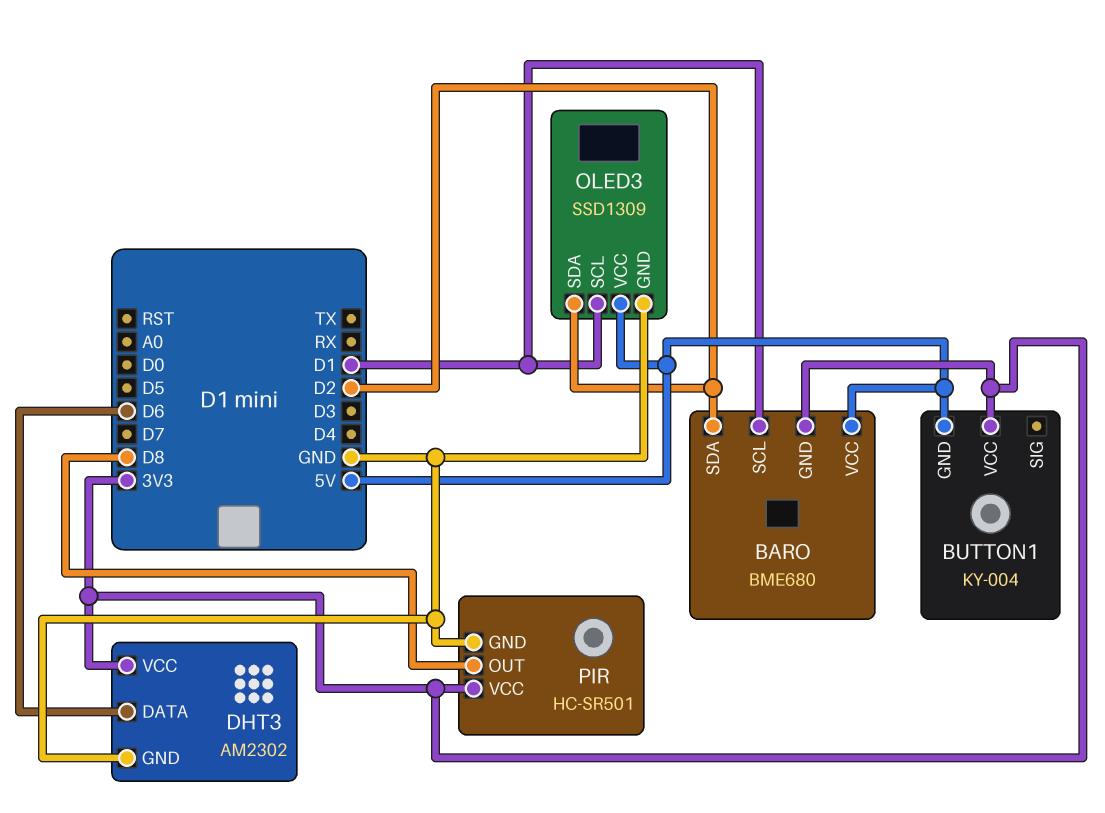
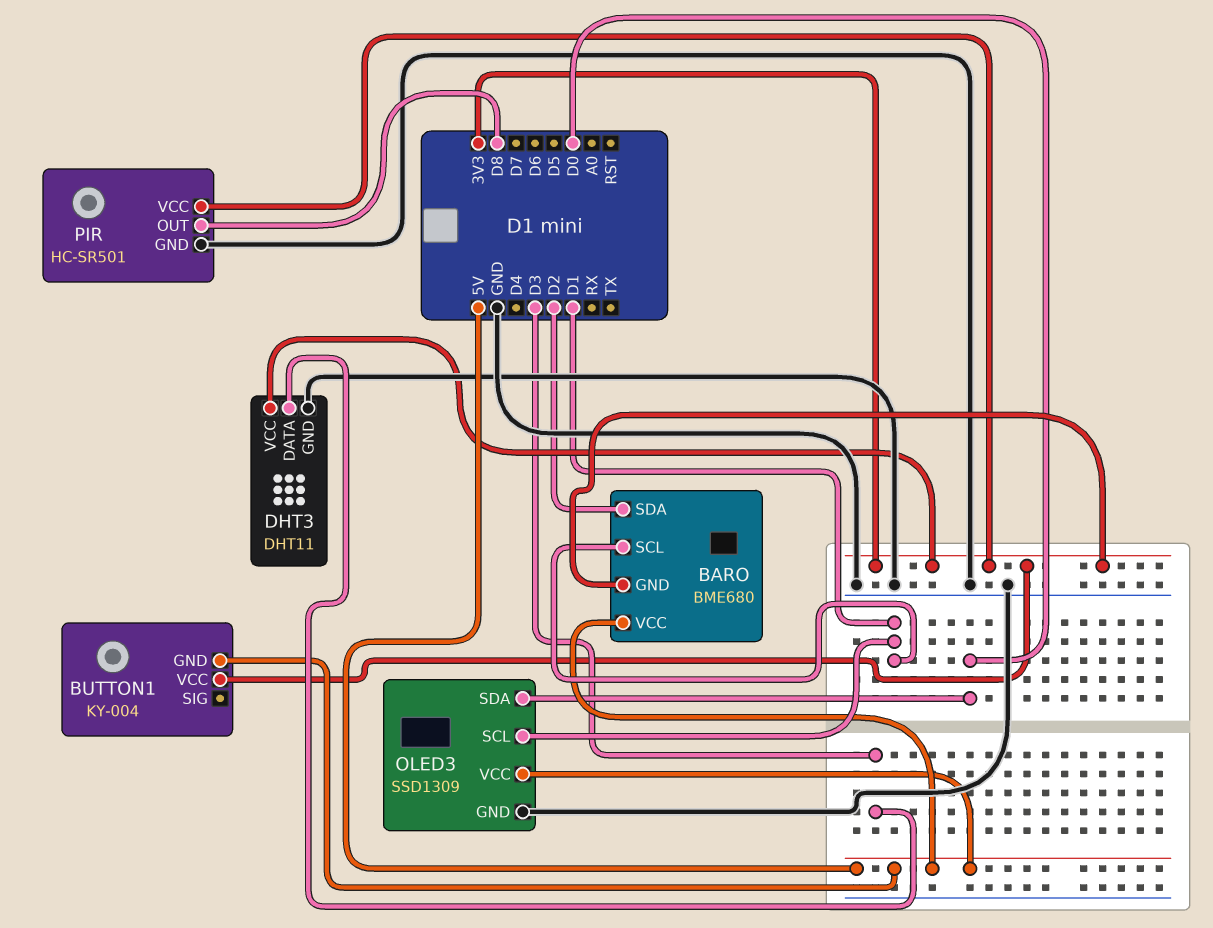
DHT3: AM2302 -> DHT11
DHT3 pin DATA: D6 -> D3
OLED3 pin SDA: D2 -> D0

